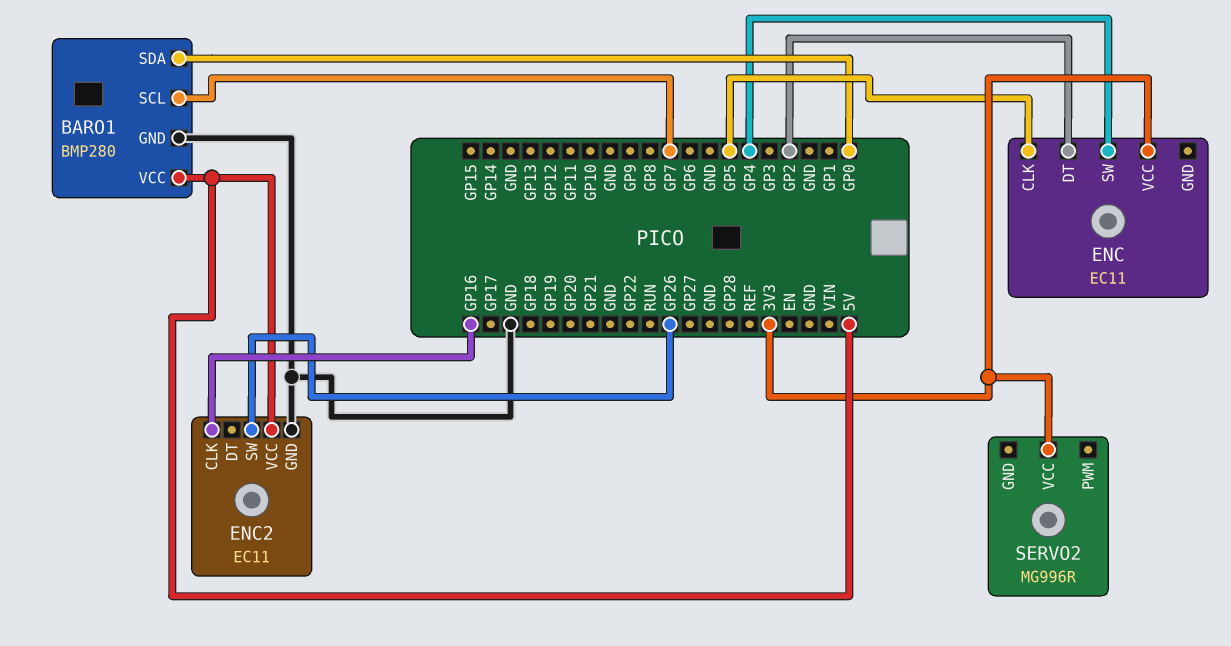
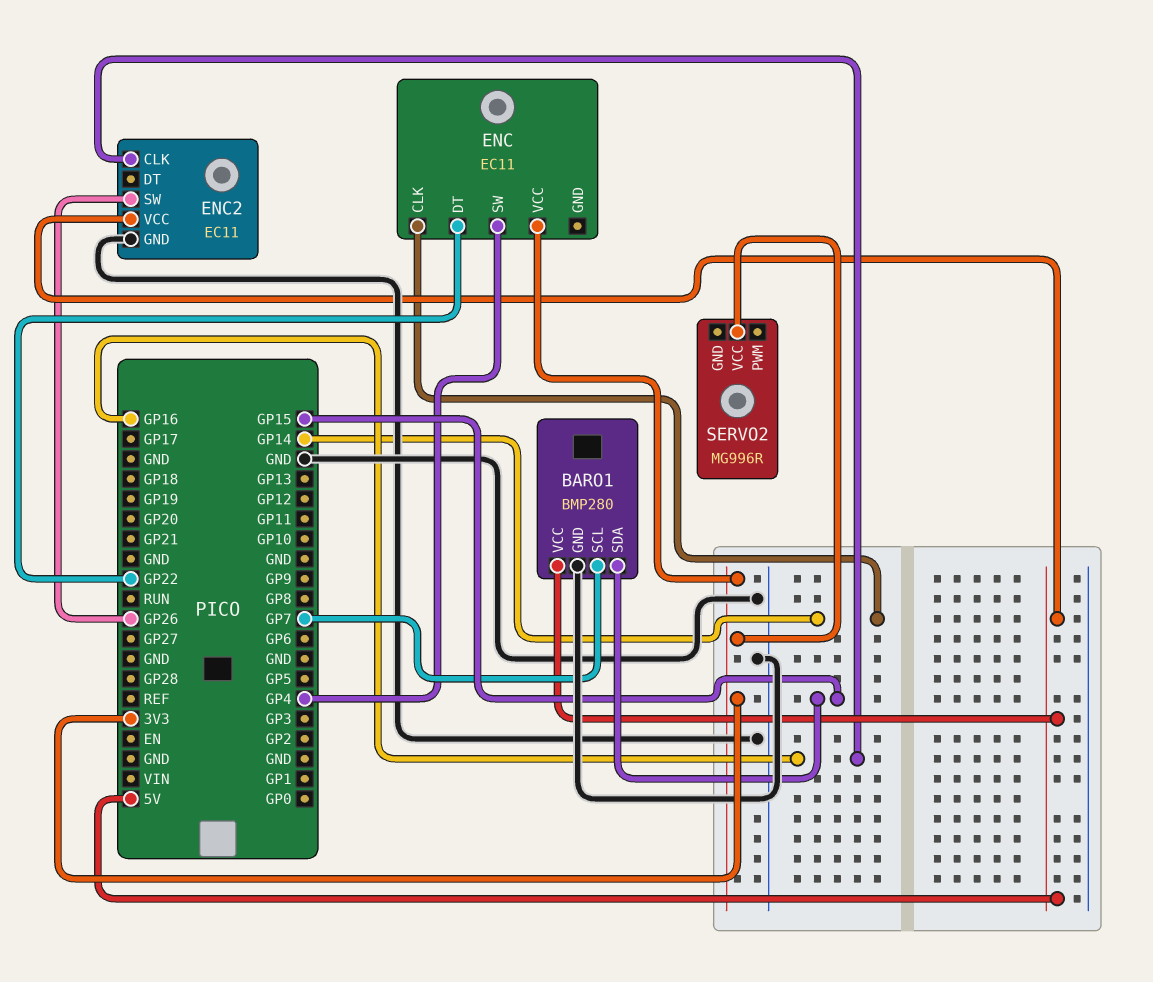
BARO1 pin SDA: GP0 -> GP15
ENC pin CLK: GP5 -> GP14
ENC pin DT: GP2 -> GP22

